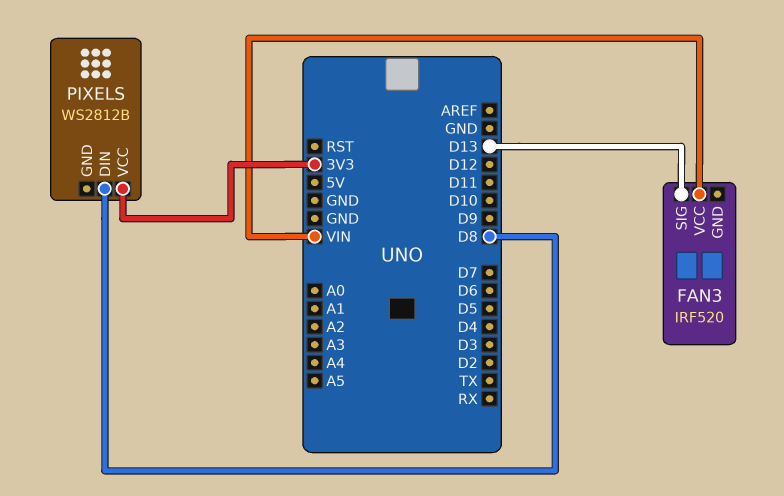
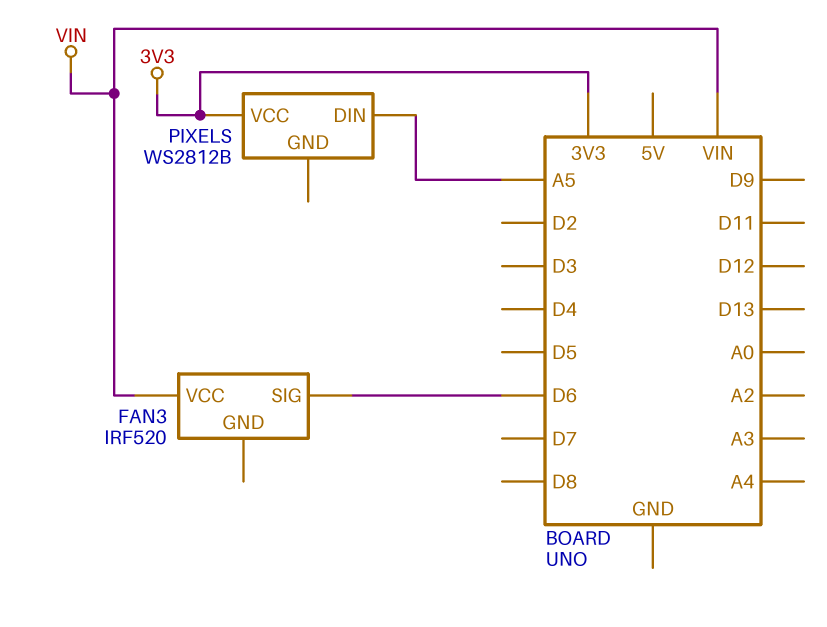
FAN3 pin SIG: D13 -> D6
PIXELS pin DIN: D8 -> A5

